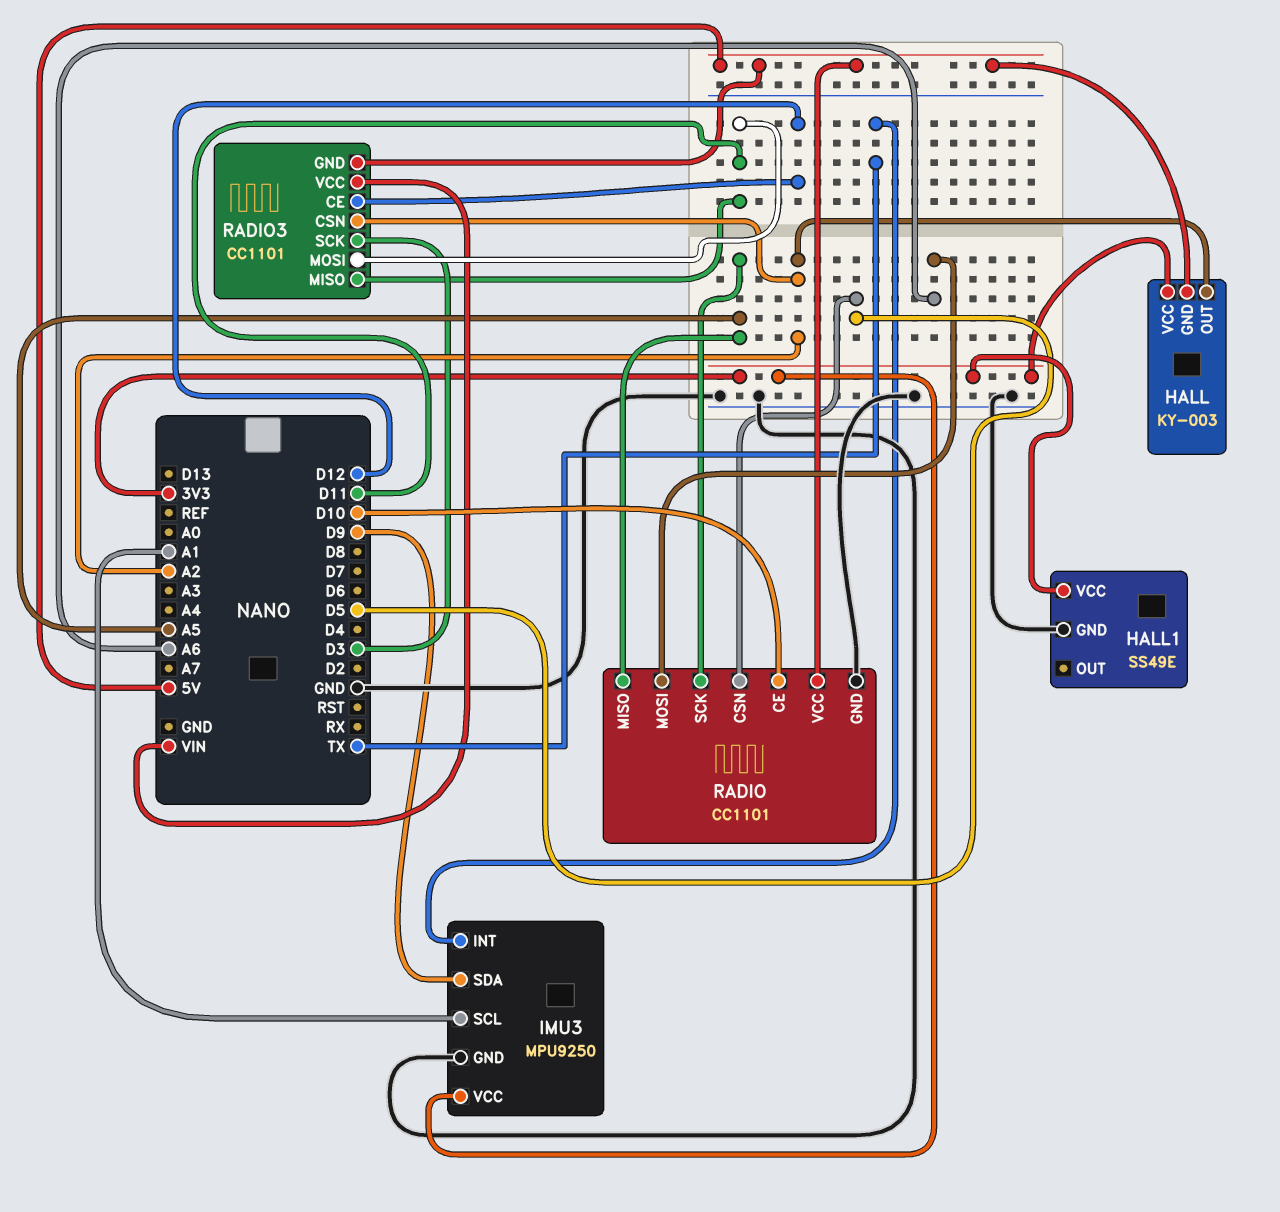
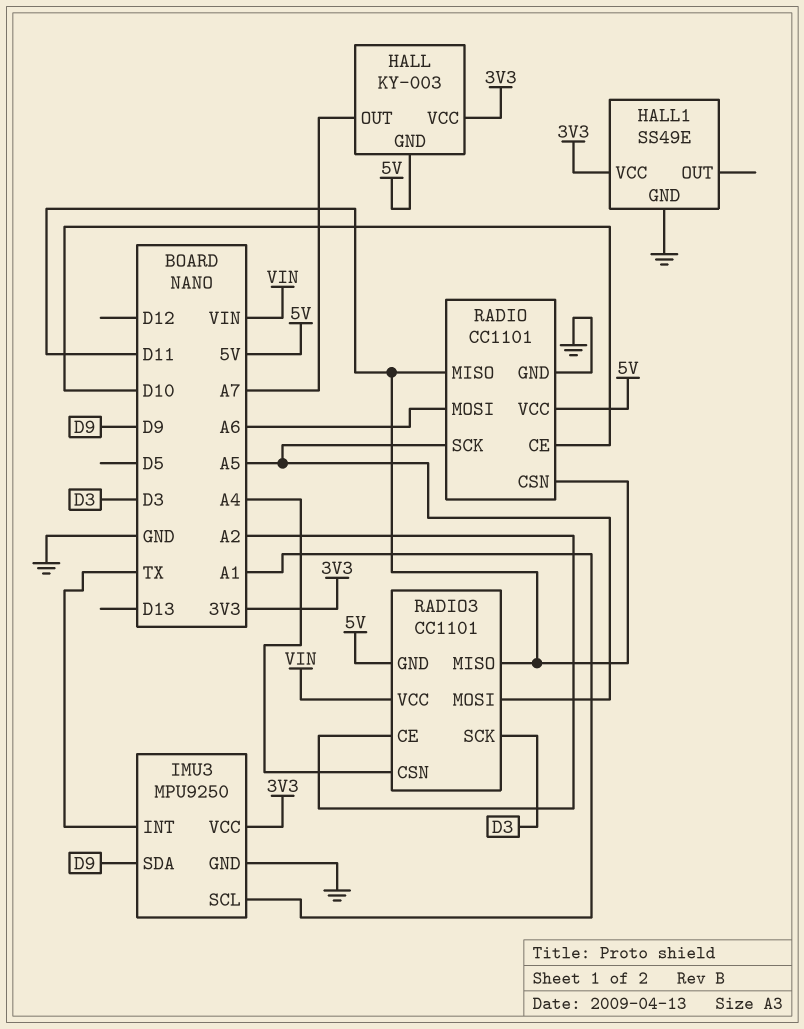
HALL pin OUT: A2 -> A7
RADIO pin CSN: D5 -> D11
RADIO pin MISO: A5 -> D11
RADIO3 pin CE: D12 -> A2
RADIO3 pin CSN: A2 -> A4
RADIO3 pin MOSI: D11 -> A5

